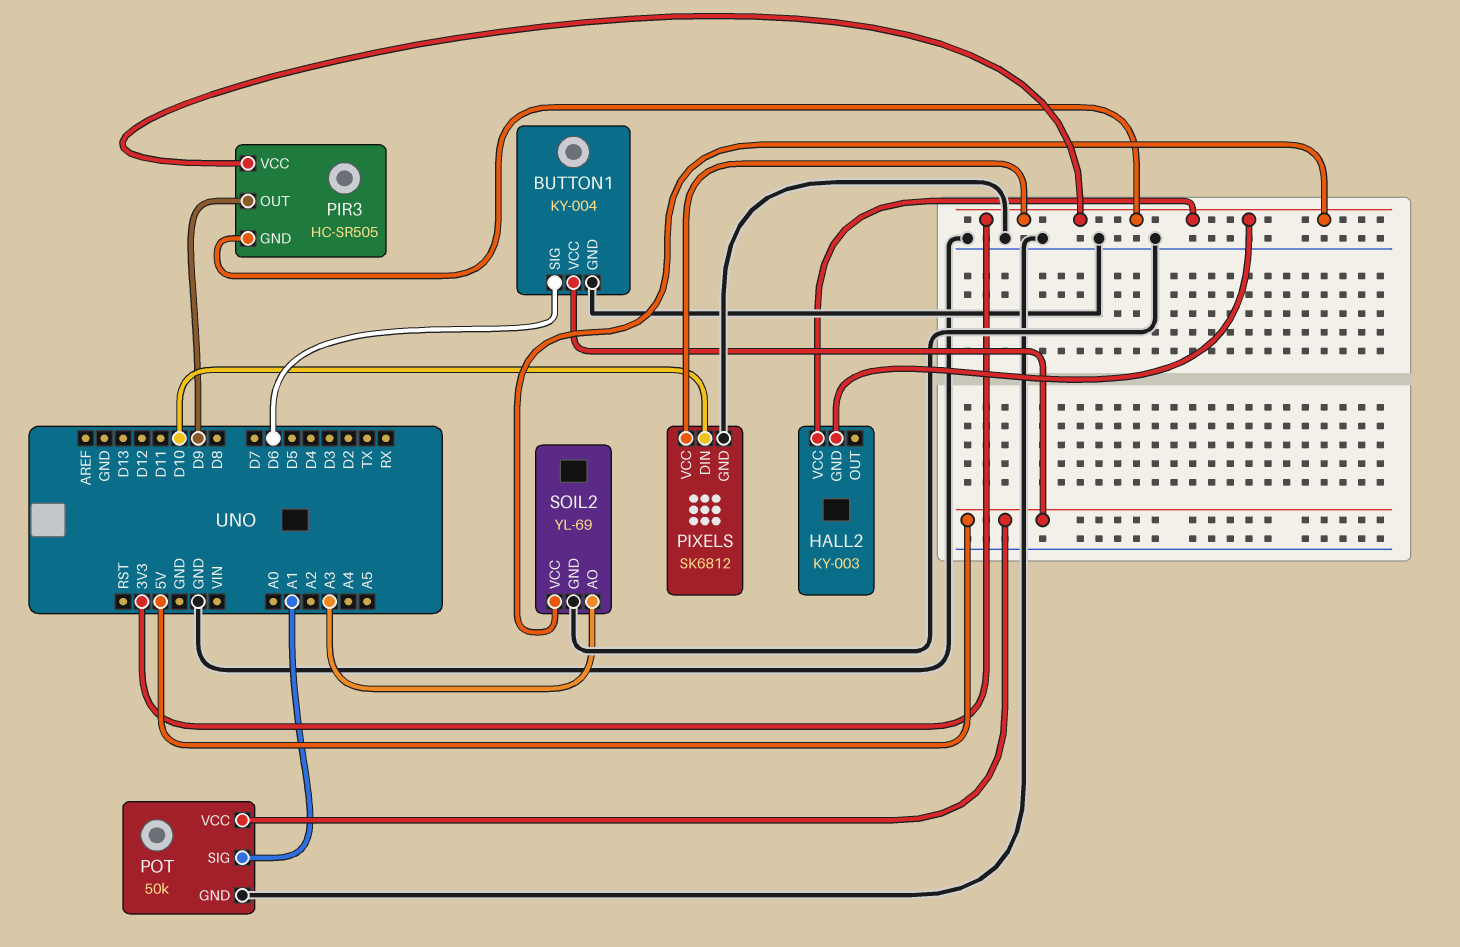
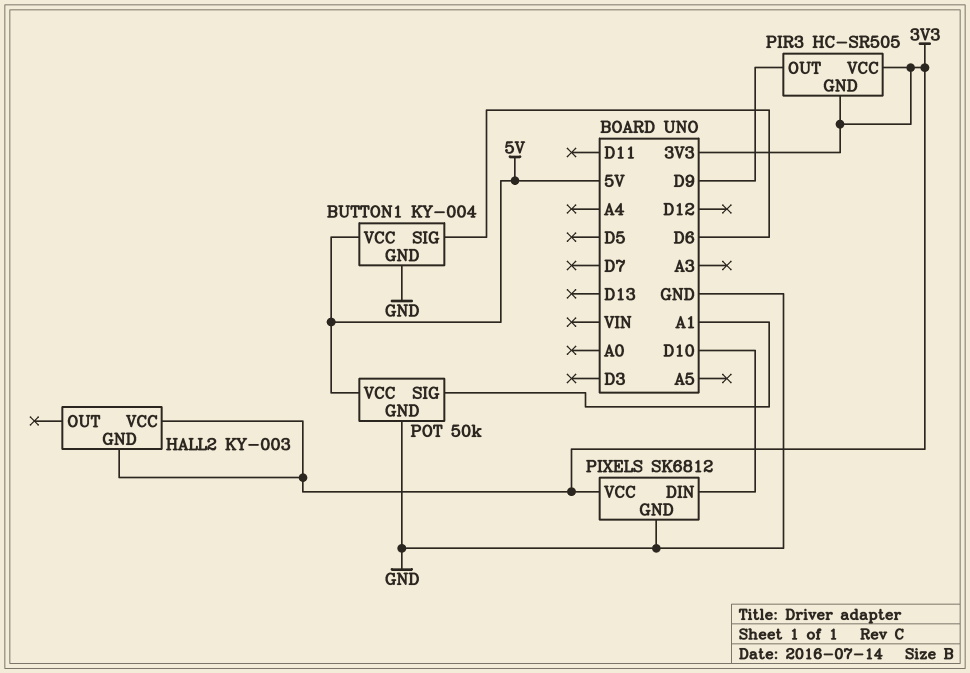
SOIL2: YL-69 -> none
SOIL2 pin AO: A3 -> none
SOIL2 pin GND: GND -> none
SOIL2 pin VCC: 3V3 -> none

